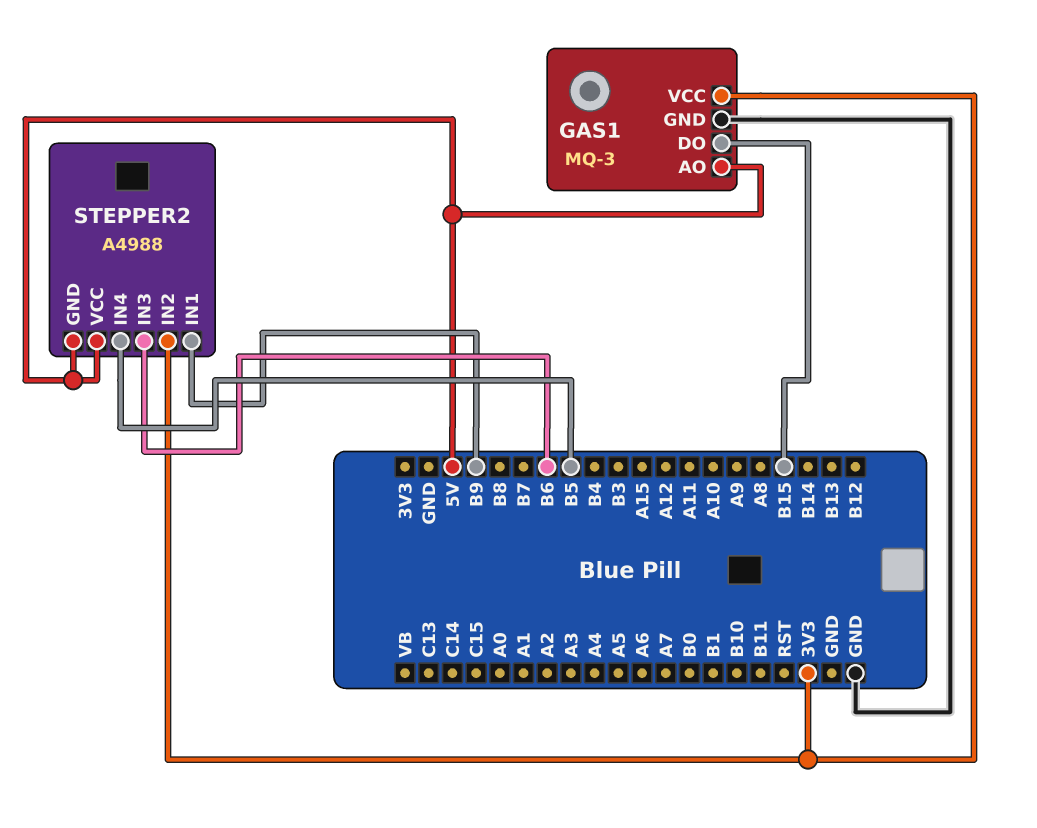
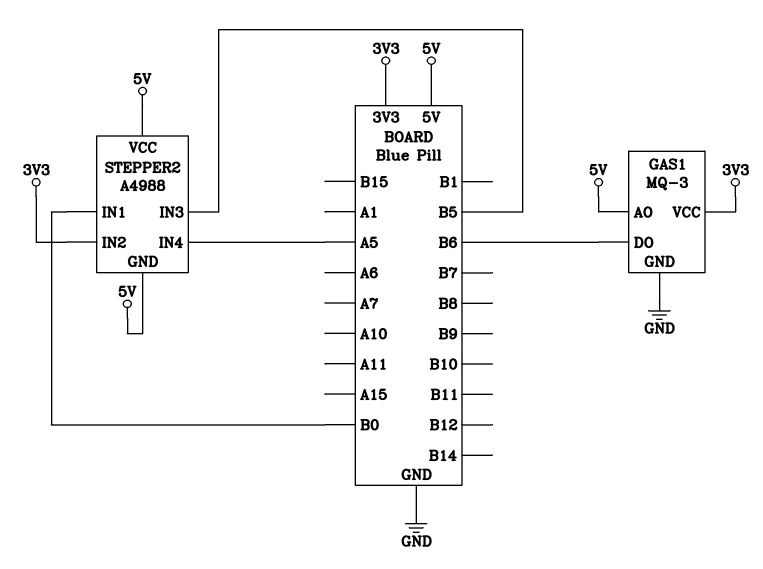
GAS1 pin DO: B15 -> B6
STEPPER2 pin IN1: B9 -> B0
STEPPER2 pin IN3: B6 -> B5
STEPPER2 pin IN4: B5 -> A5

